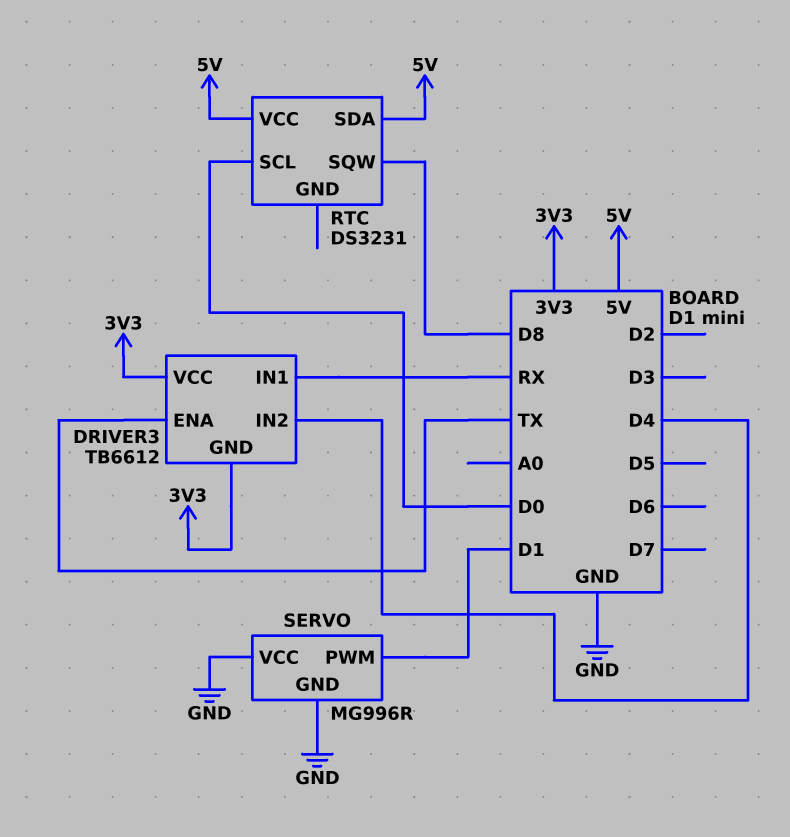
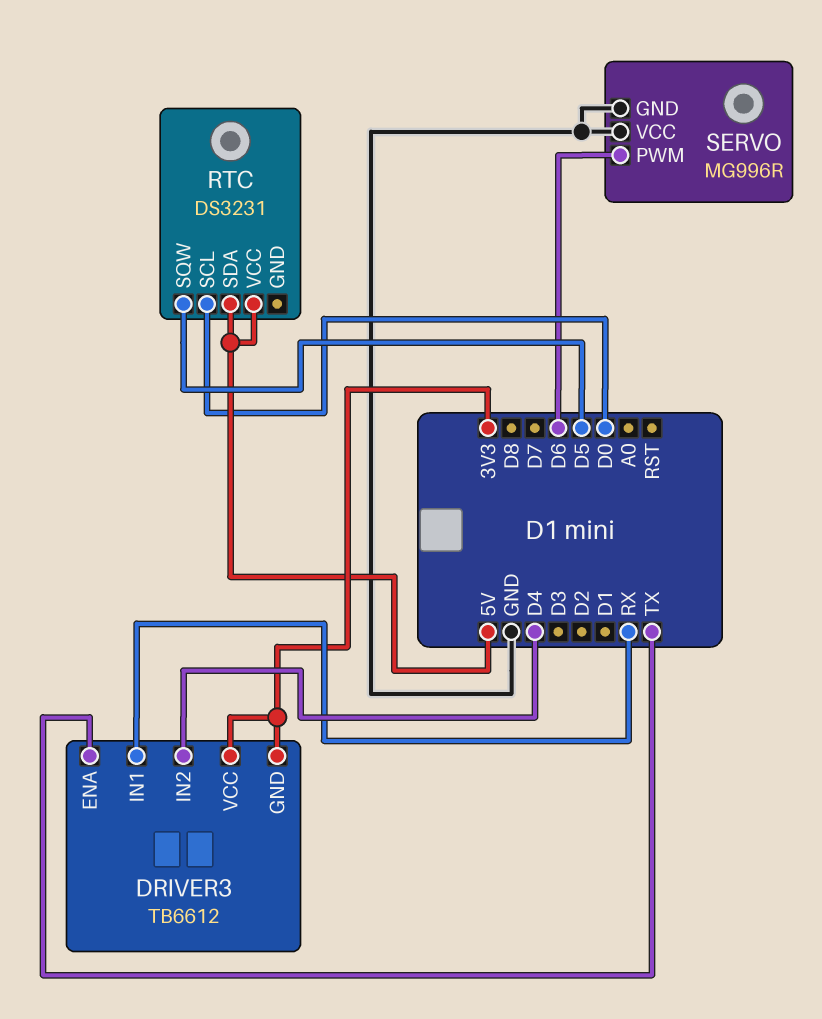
RTC pin SQW: D8 -> D5
SERVO pin PWM: D1 -> D6

